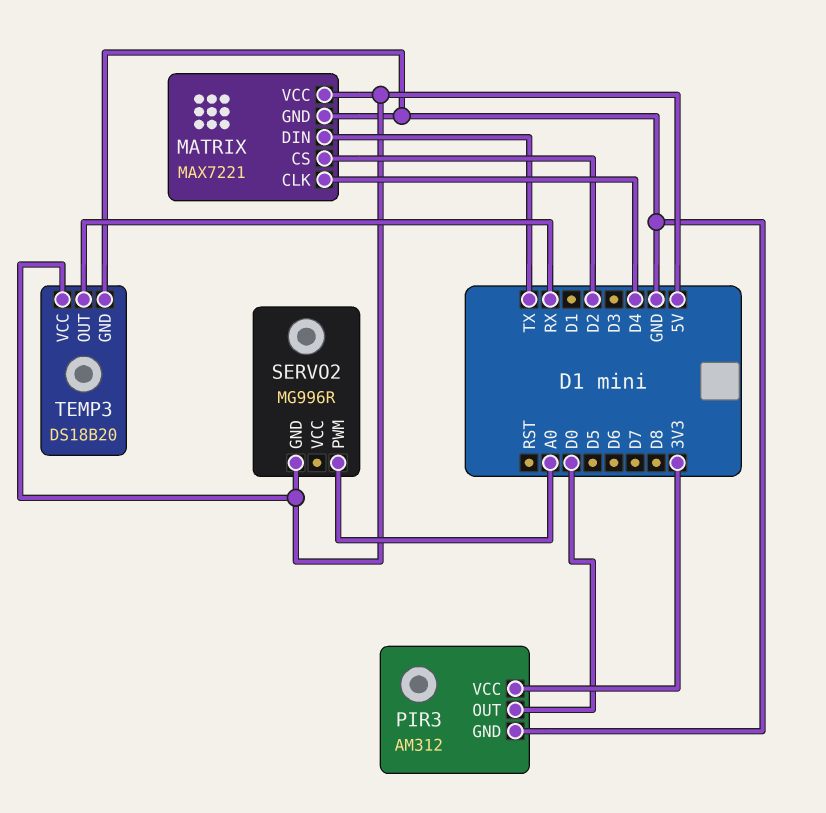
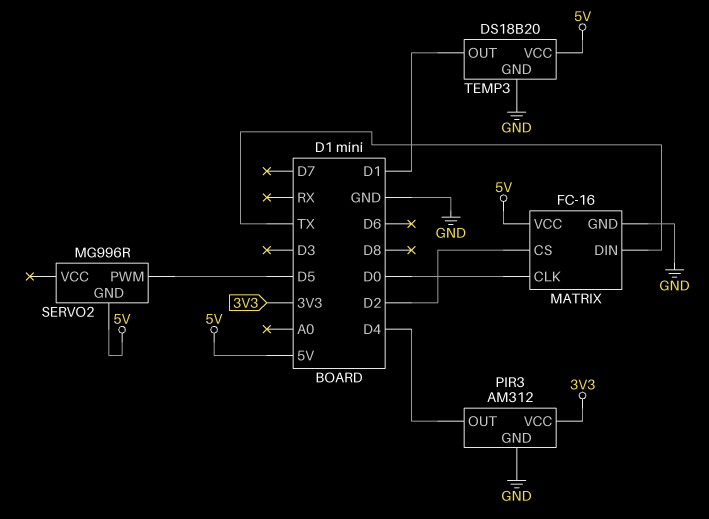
MATRIX: MAX7221 -> FC-16
MATRIX pin CLK: D4 -> D0
PIR3 pin OUT: D0 -> D4
SERVO2 pin PWM: A0 -> D5
TEMP3 pin OUT: RX -> D1

